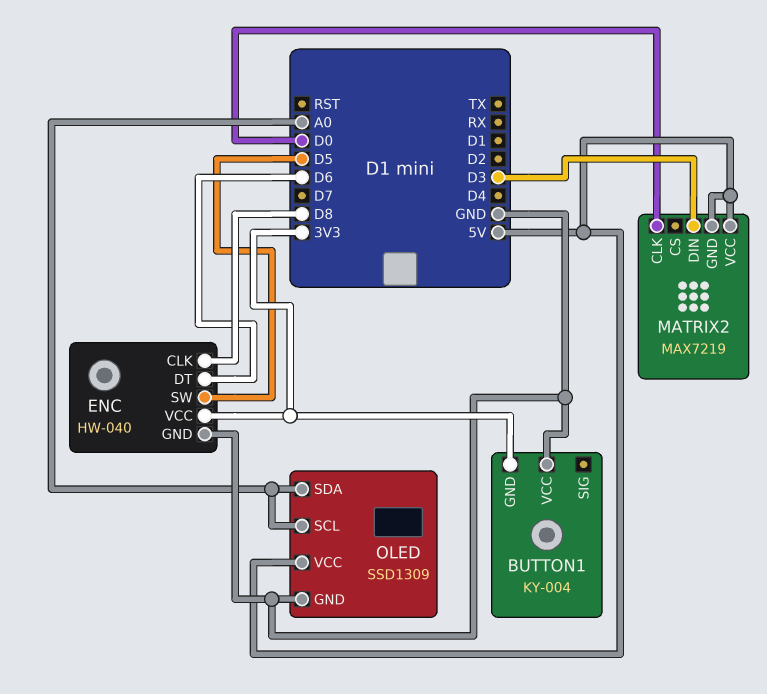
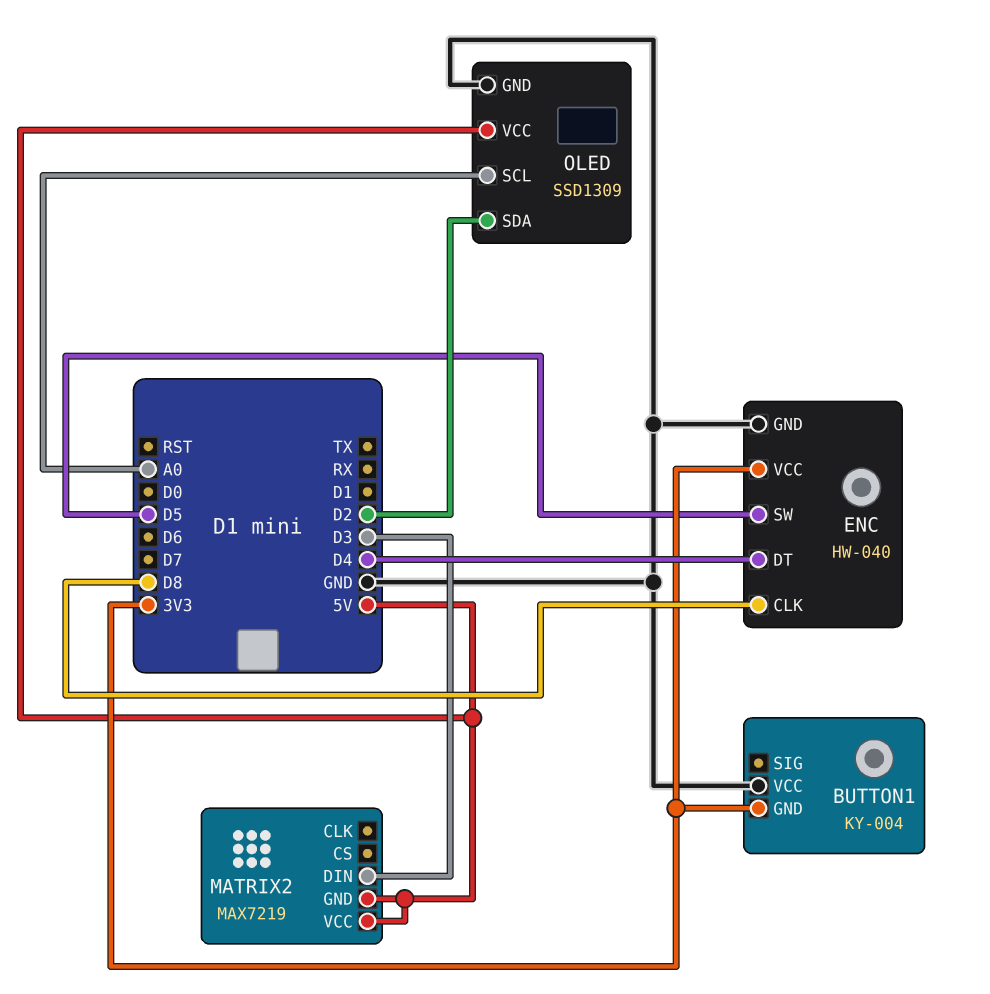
ENC pin DT: D6 -> D4
MATRIX2 pin CLK: D0 -> none
OLED pin SDA: A0 -> D2

